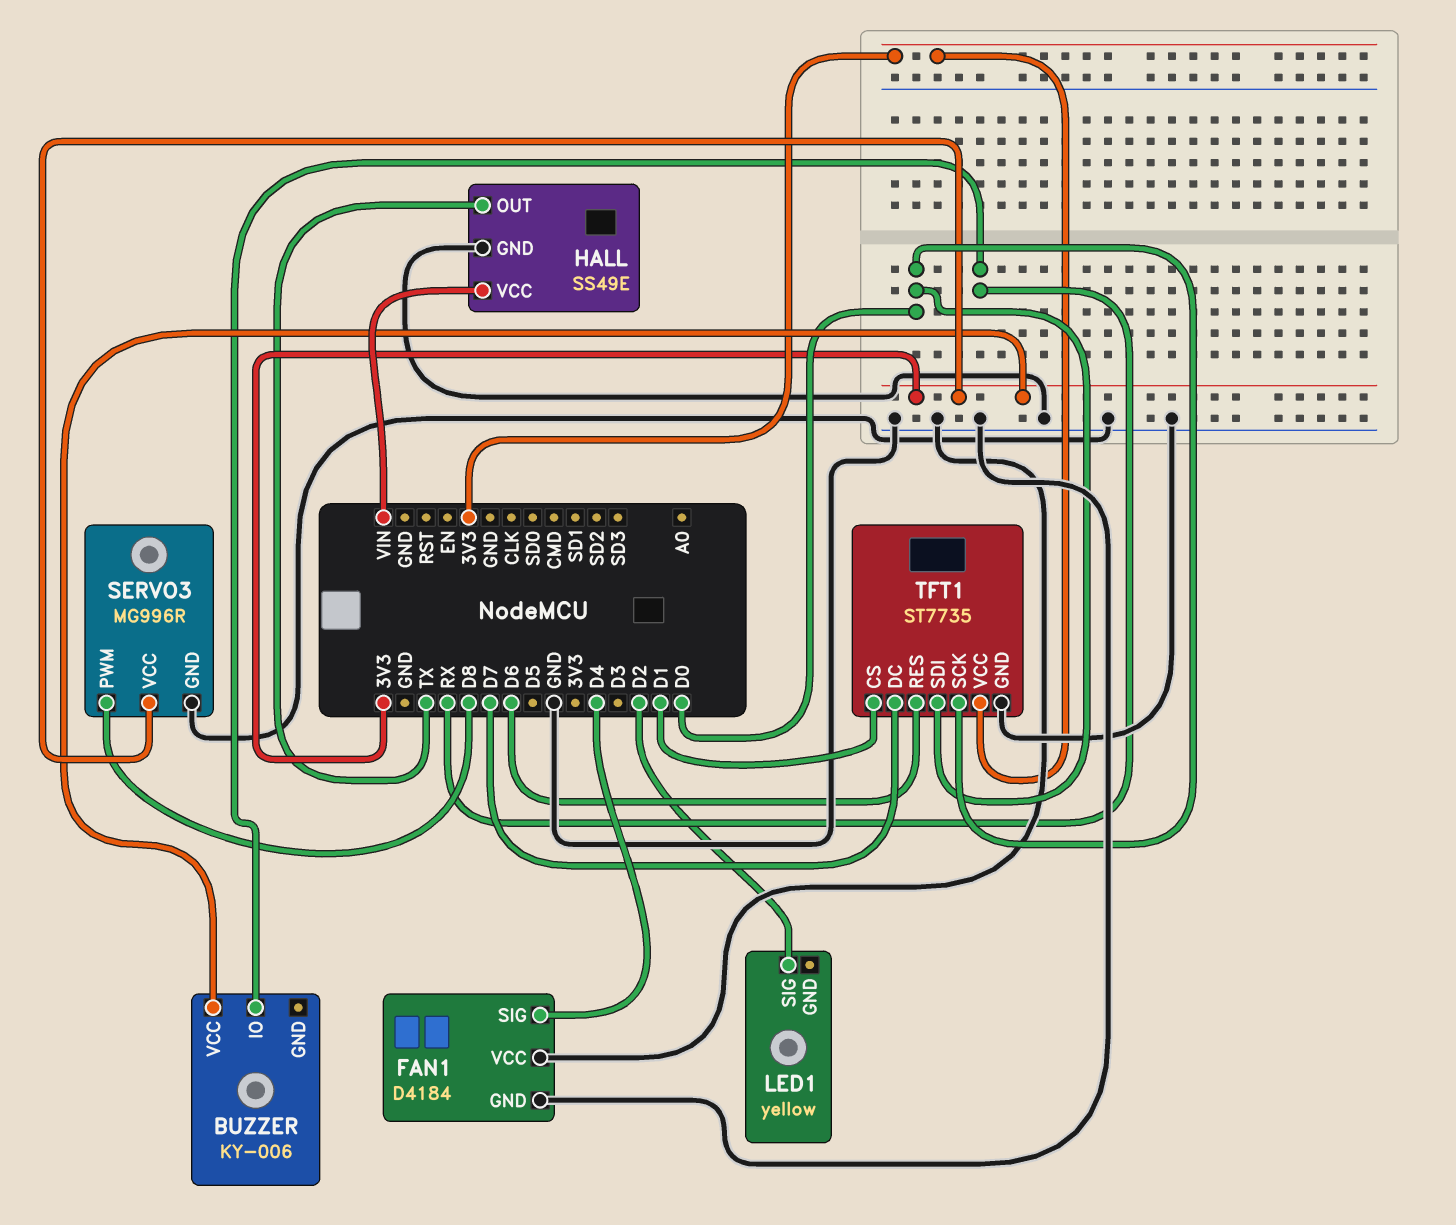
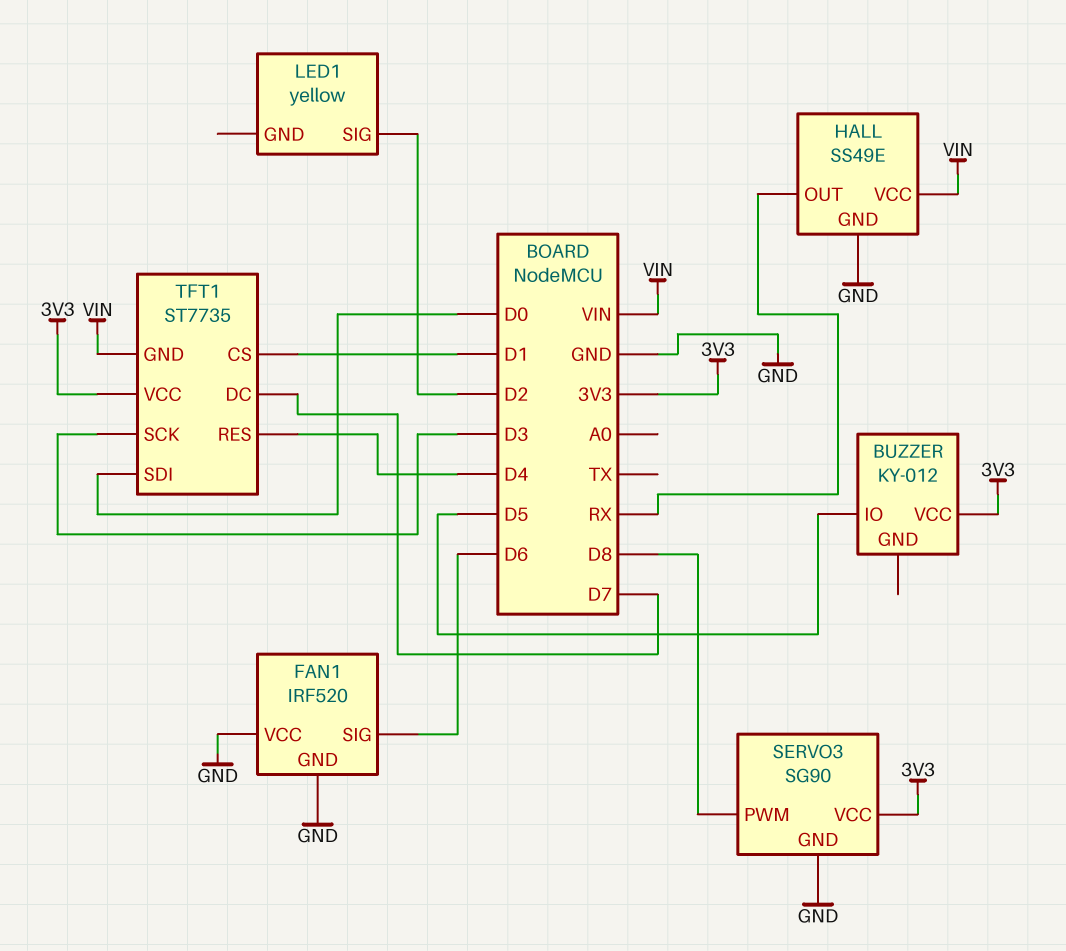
BUZZER: KY-006 -> KY-012
BUZZER pin IO: RX -> D5
FAN1: D4184 -> IRF520
FAN1 pin SIG: D4 -> D6
HALL pin OUT: TX -> RX
SERVO3: MG996R -> SG90
TFT1 pin GND: GND -> VIN
TFT1 pin RES: D6 -> D4
TFT1 pin SCK: D0 -> D3

